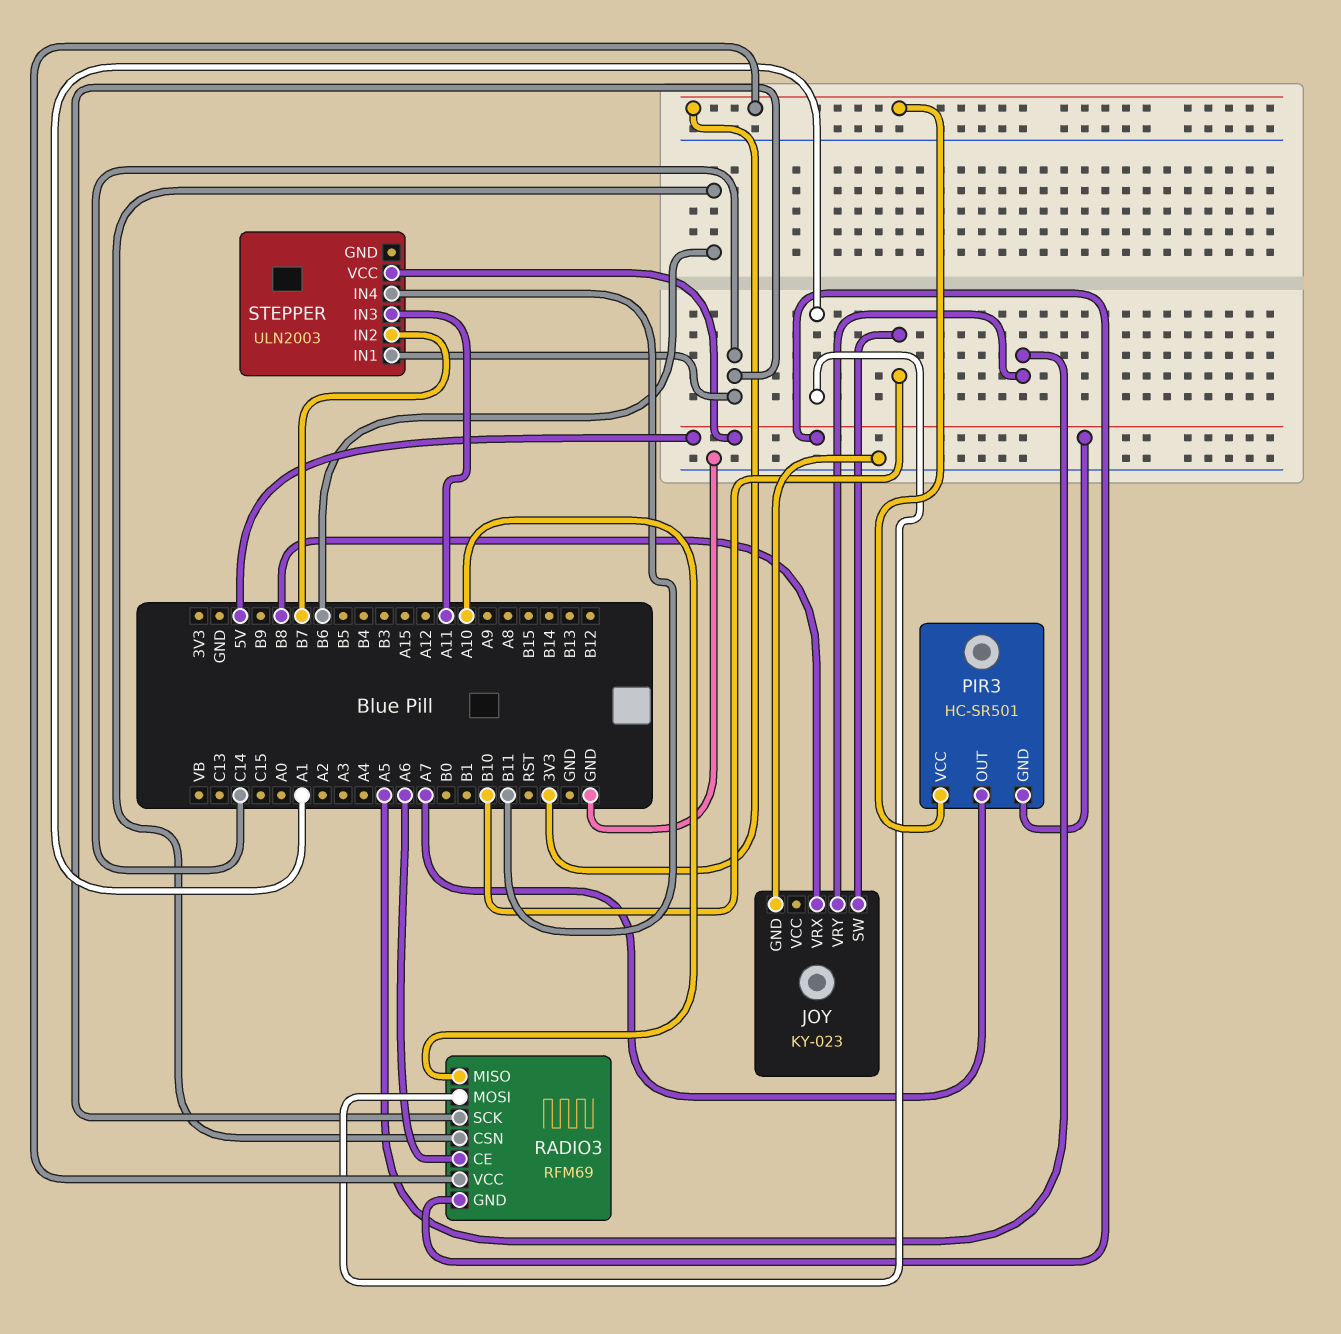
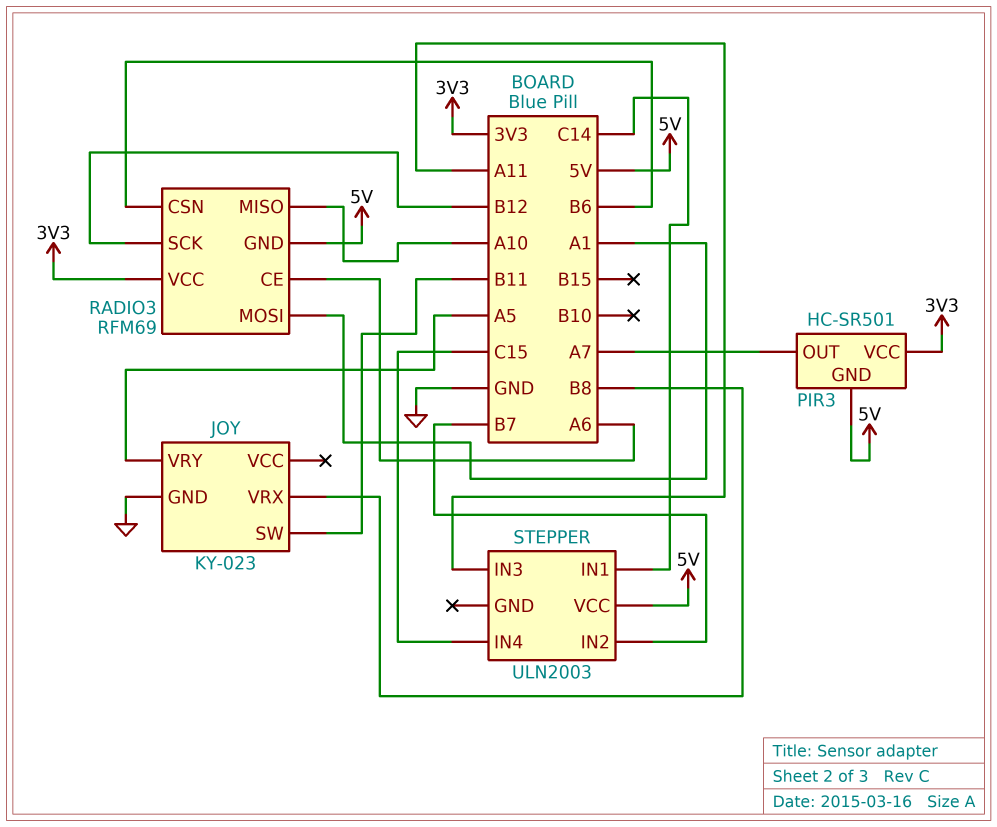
JOY pin SW: B10 -> B11
RADIO3 pin SCK: C14 -> B12
STEPPER pin IN4: B11 -> C15

